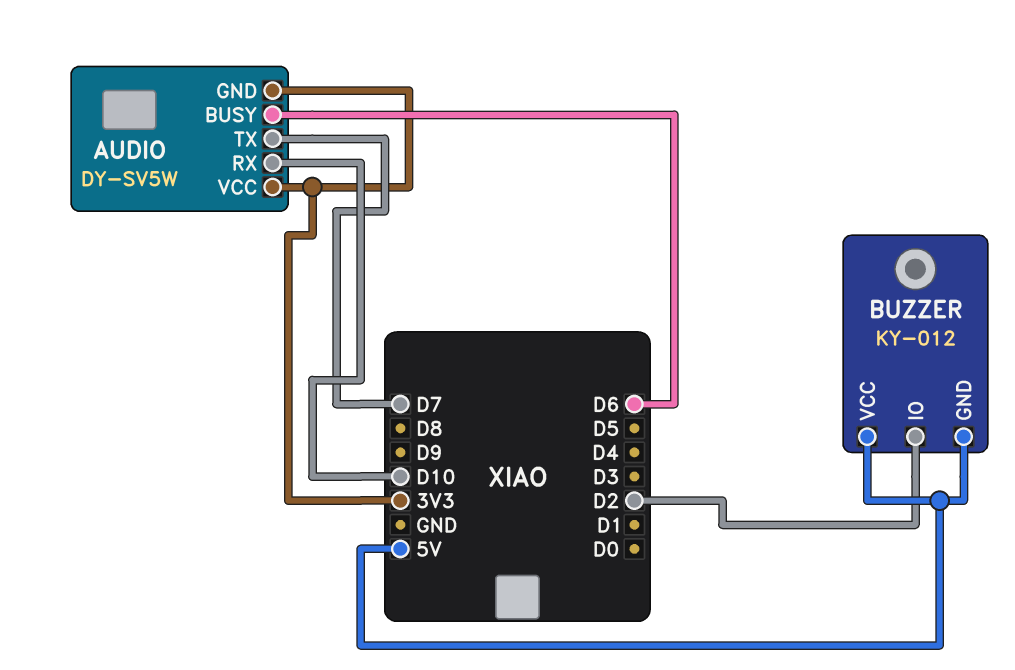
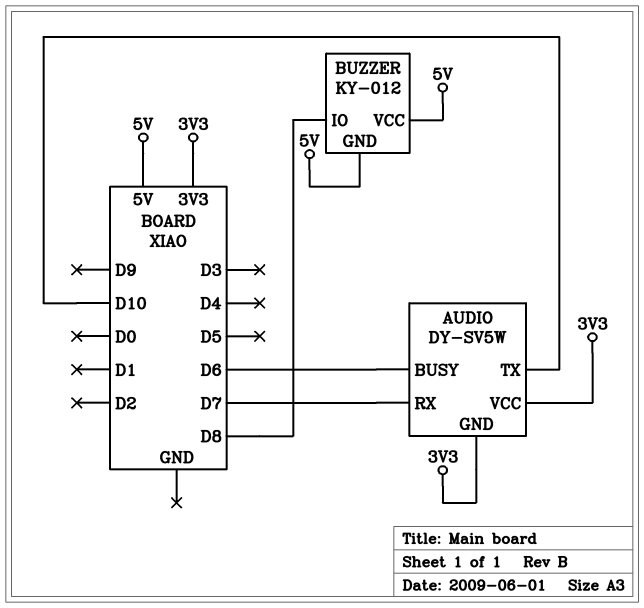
AUDIO pin RX: D10 -> D7
AUDIO pin TX: D7 -> D10
BUZZER pin IO: D2 -> D8

